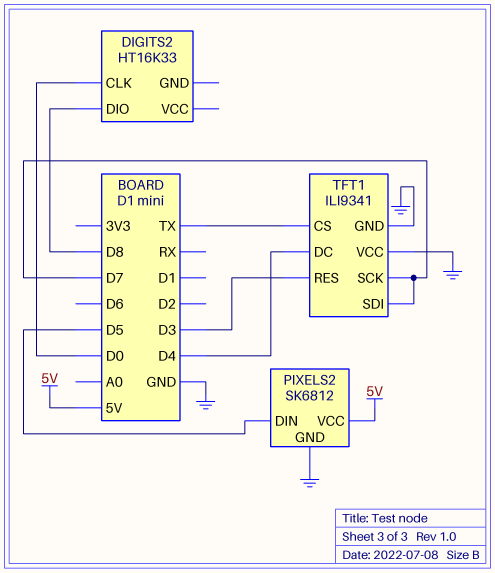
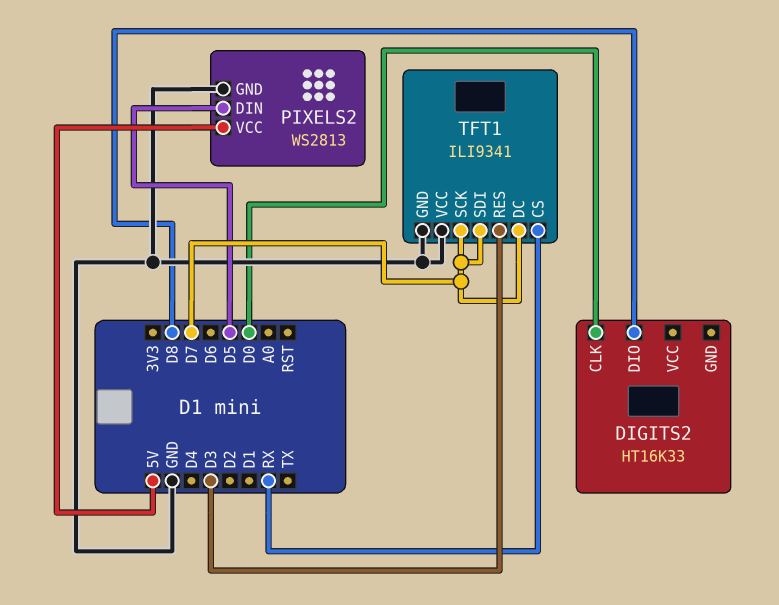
PIXELS2: SK6812 -> WS2813
TFT1 pin CS: TX -> RX
TFT1 pin DC: D4 -> D7

